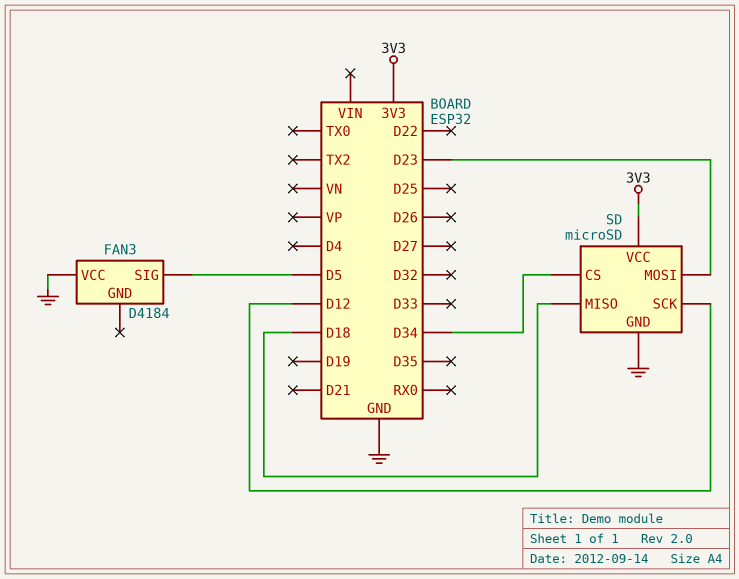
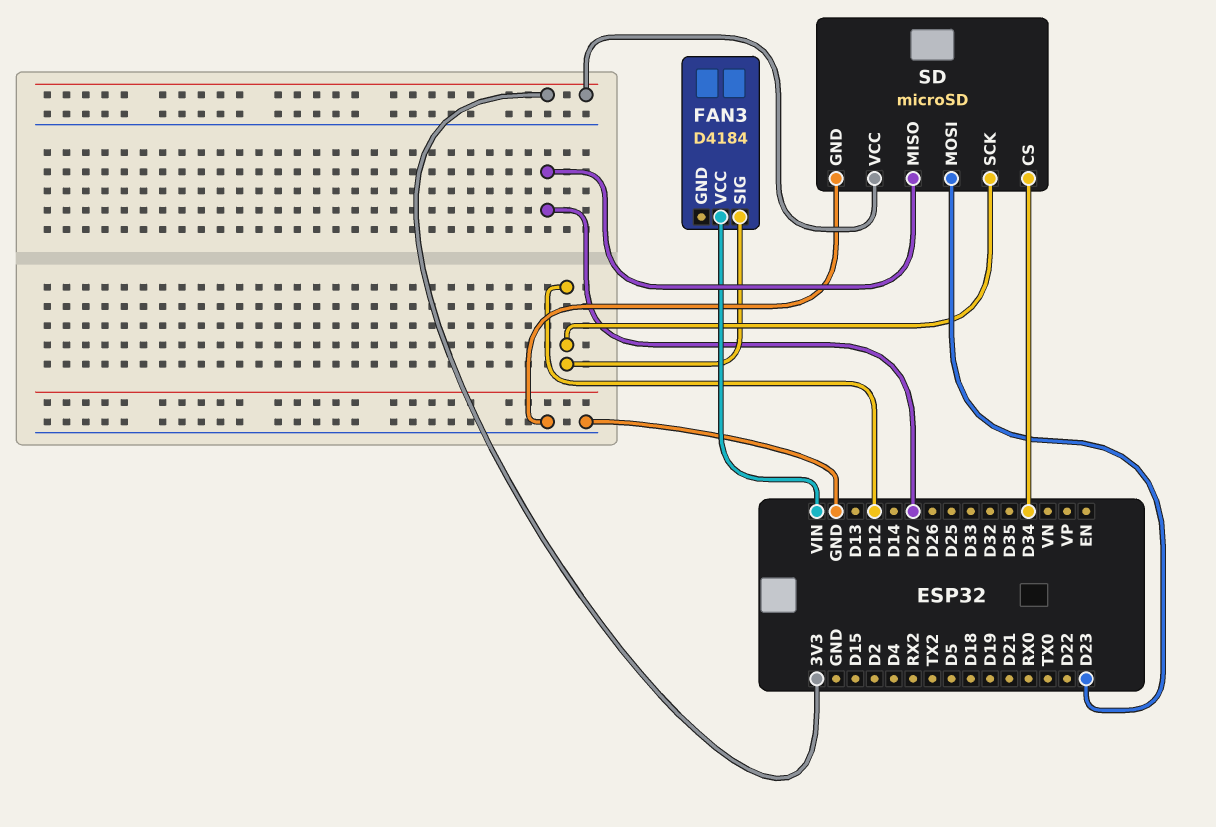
FAN3 pin SIG: D5 -> D12
FAN3 pin VCC: GND -> VIN
SD pin MISO: D18 -> D27

